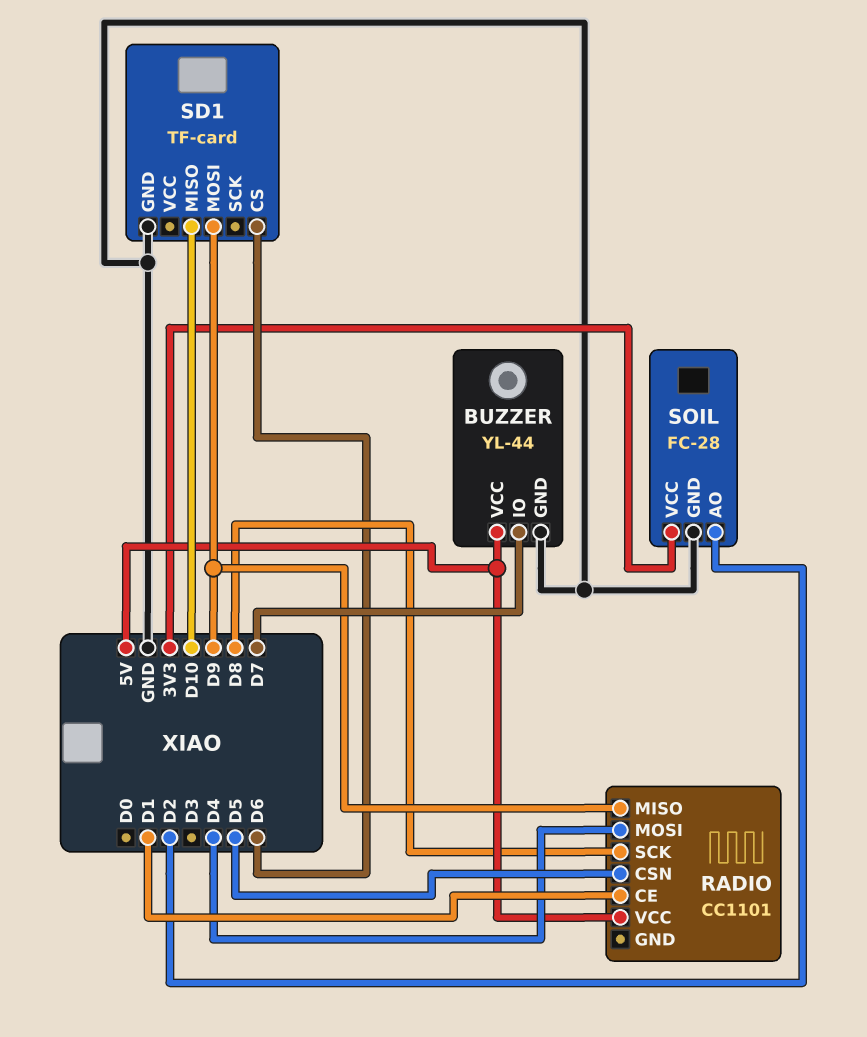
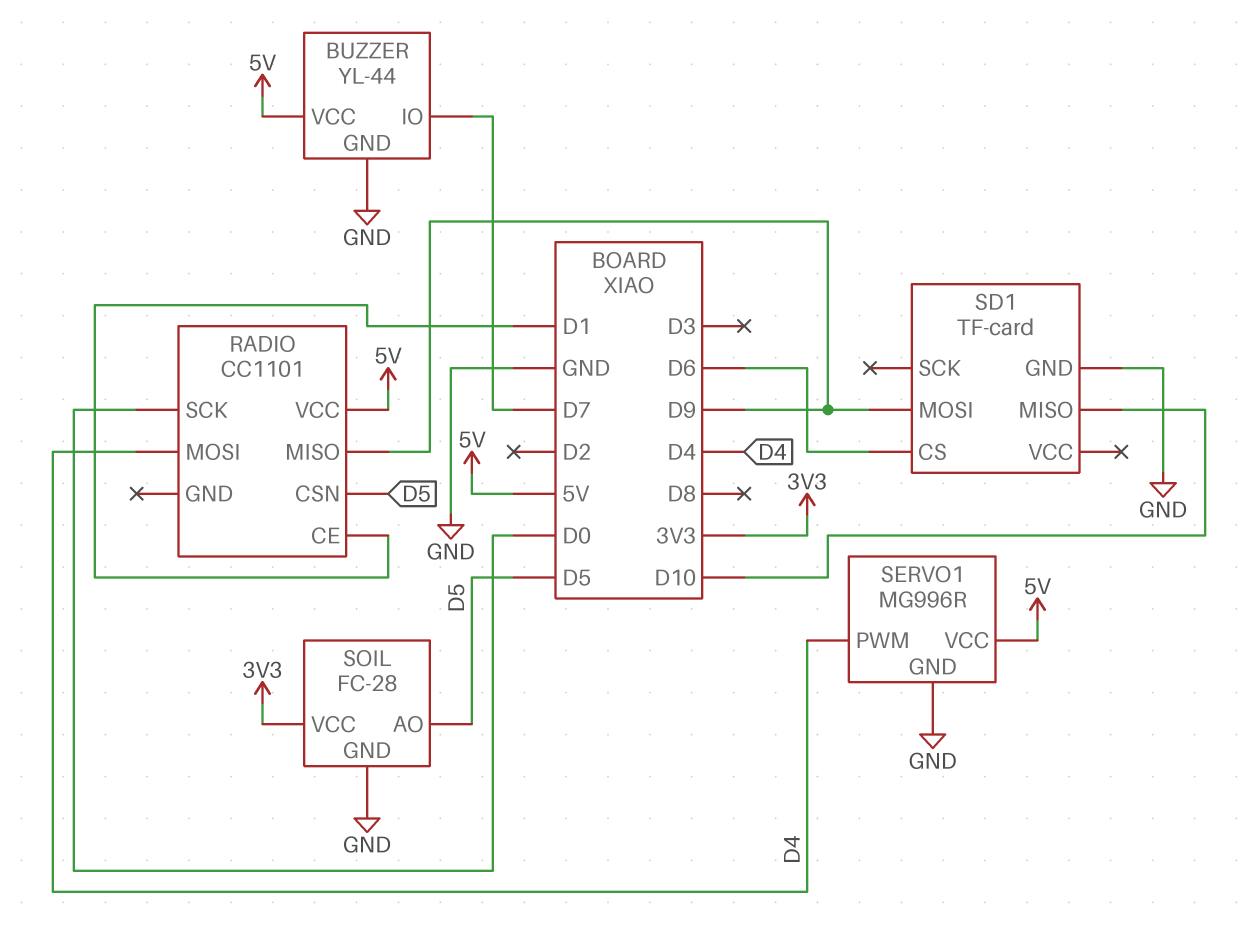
RADIO pin SCK: D8 -> D0
SERVO1: none -> MG996R
SERVO1 pin GND: none -> GND
SERVO1 pin PWM: none -> D4
SERVO1 pin VCC: none -> 5V
SOIL pin AO: D2 -> D5

